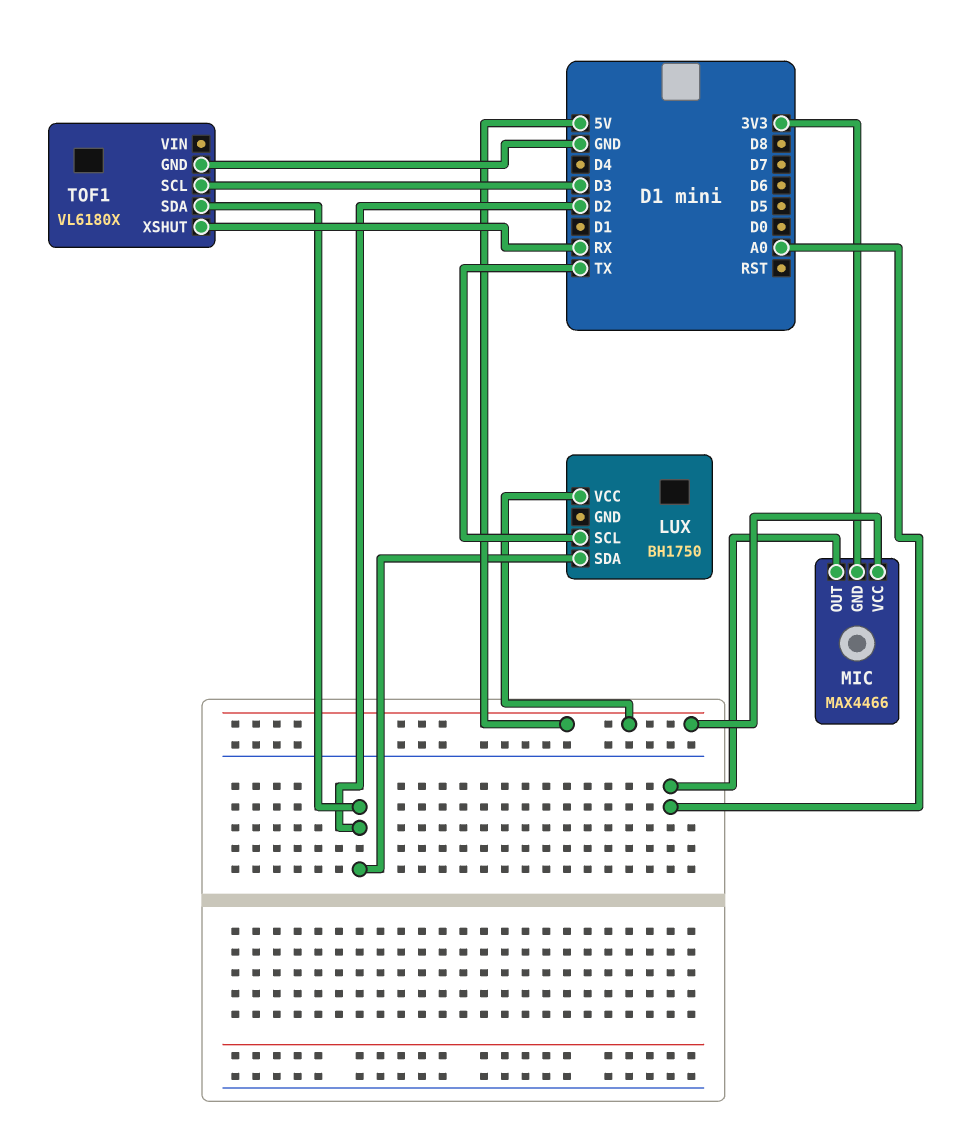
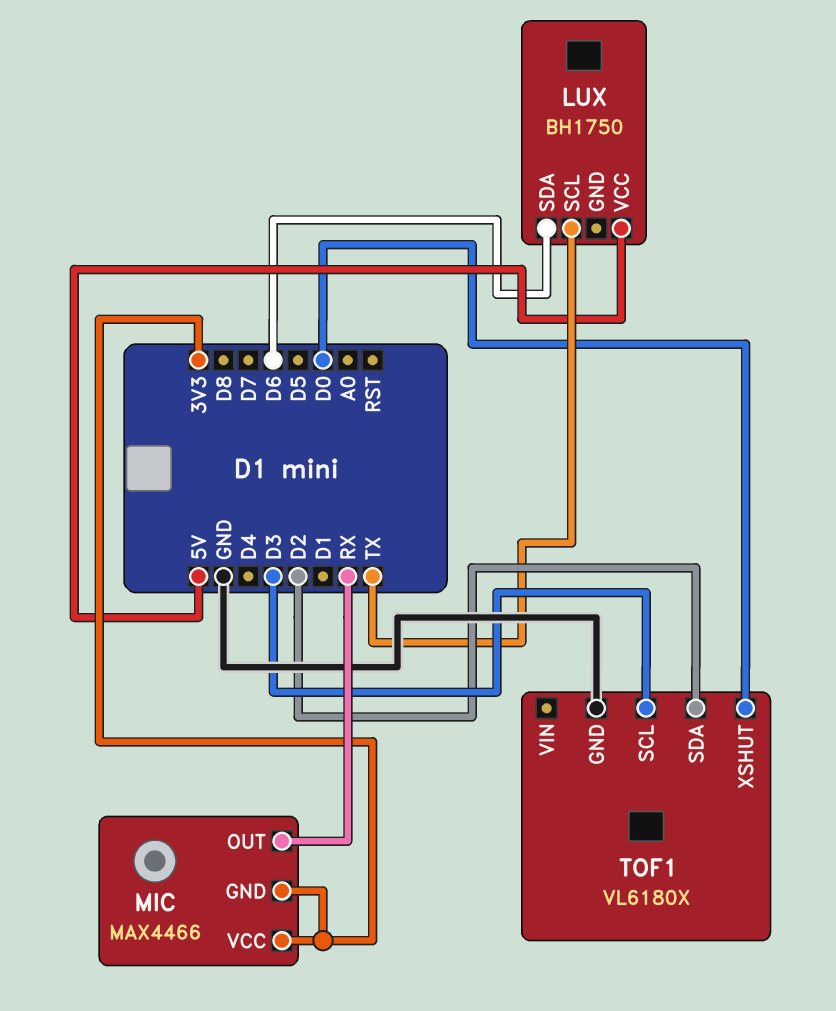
LUX pin SDA: D2 -> D6
MIC pin OUT: A0 -> RX
MIC pin VCC: 5V -> 3V3
TOF1 pin XSHUT: RX -> D0

